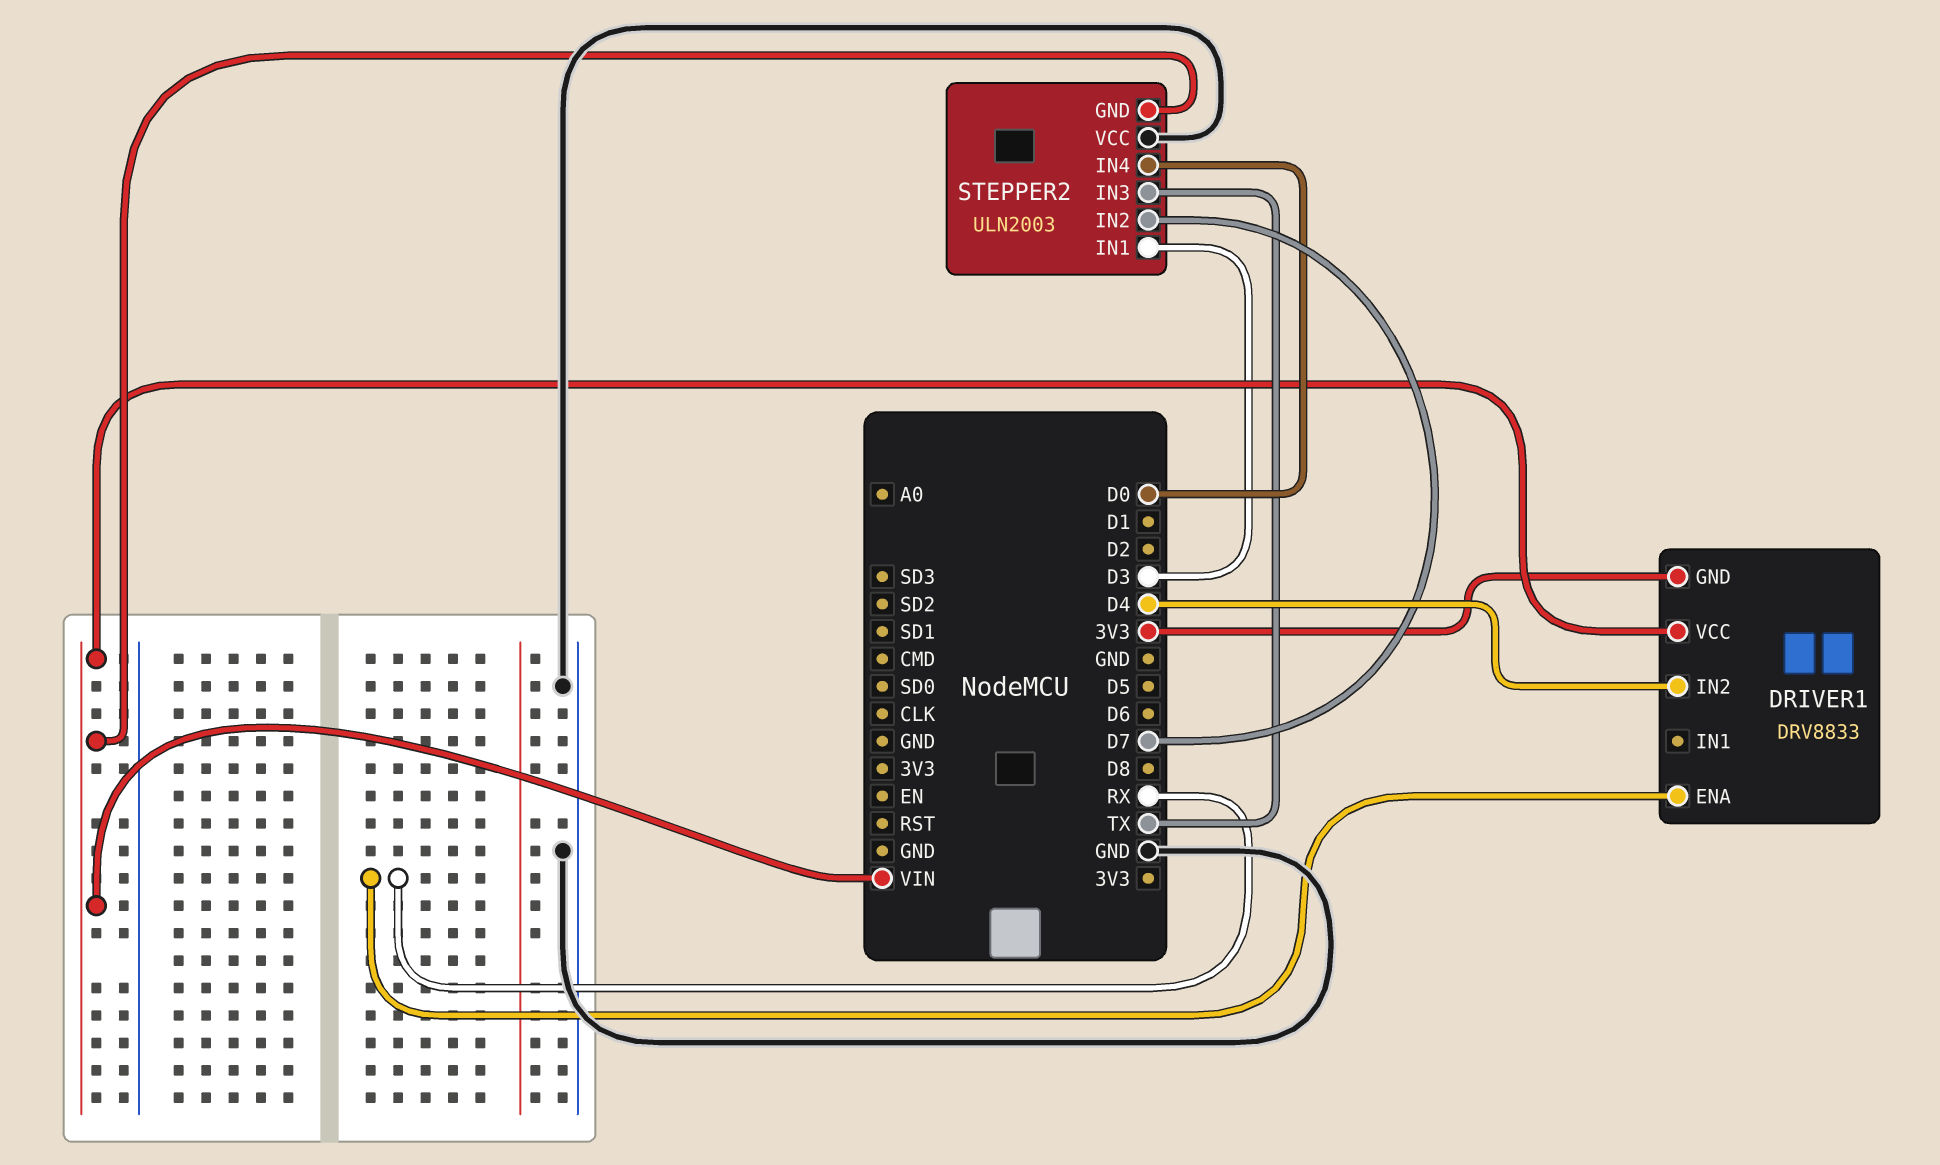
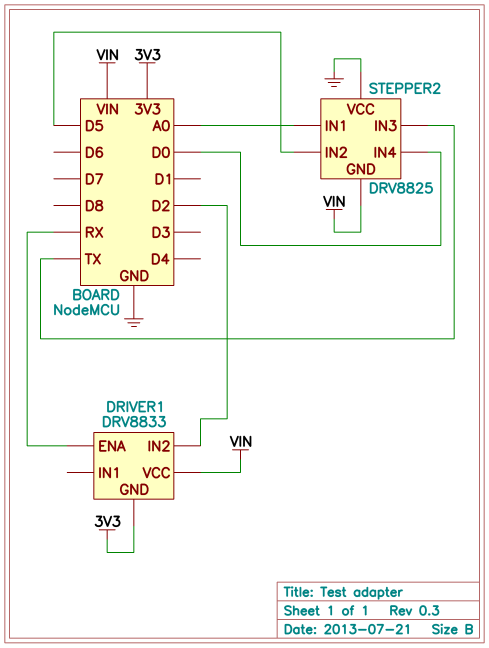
DRIVER1 pin IN2: D4 -> D2
STEPPER2: ULN2003 -> DRV8825
STEPPER2 pin IN1: D3 -> A0
STEPPER2 pin IN2: D7 -> D5

